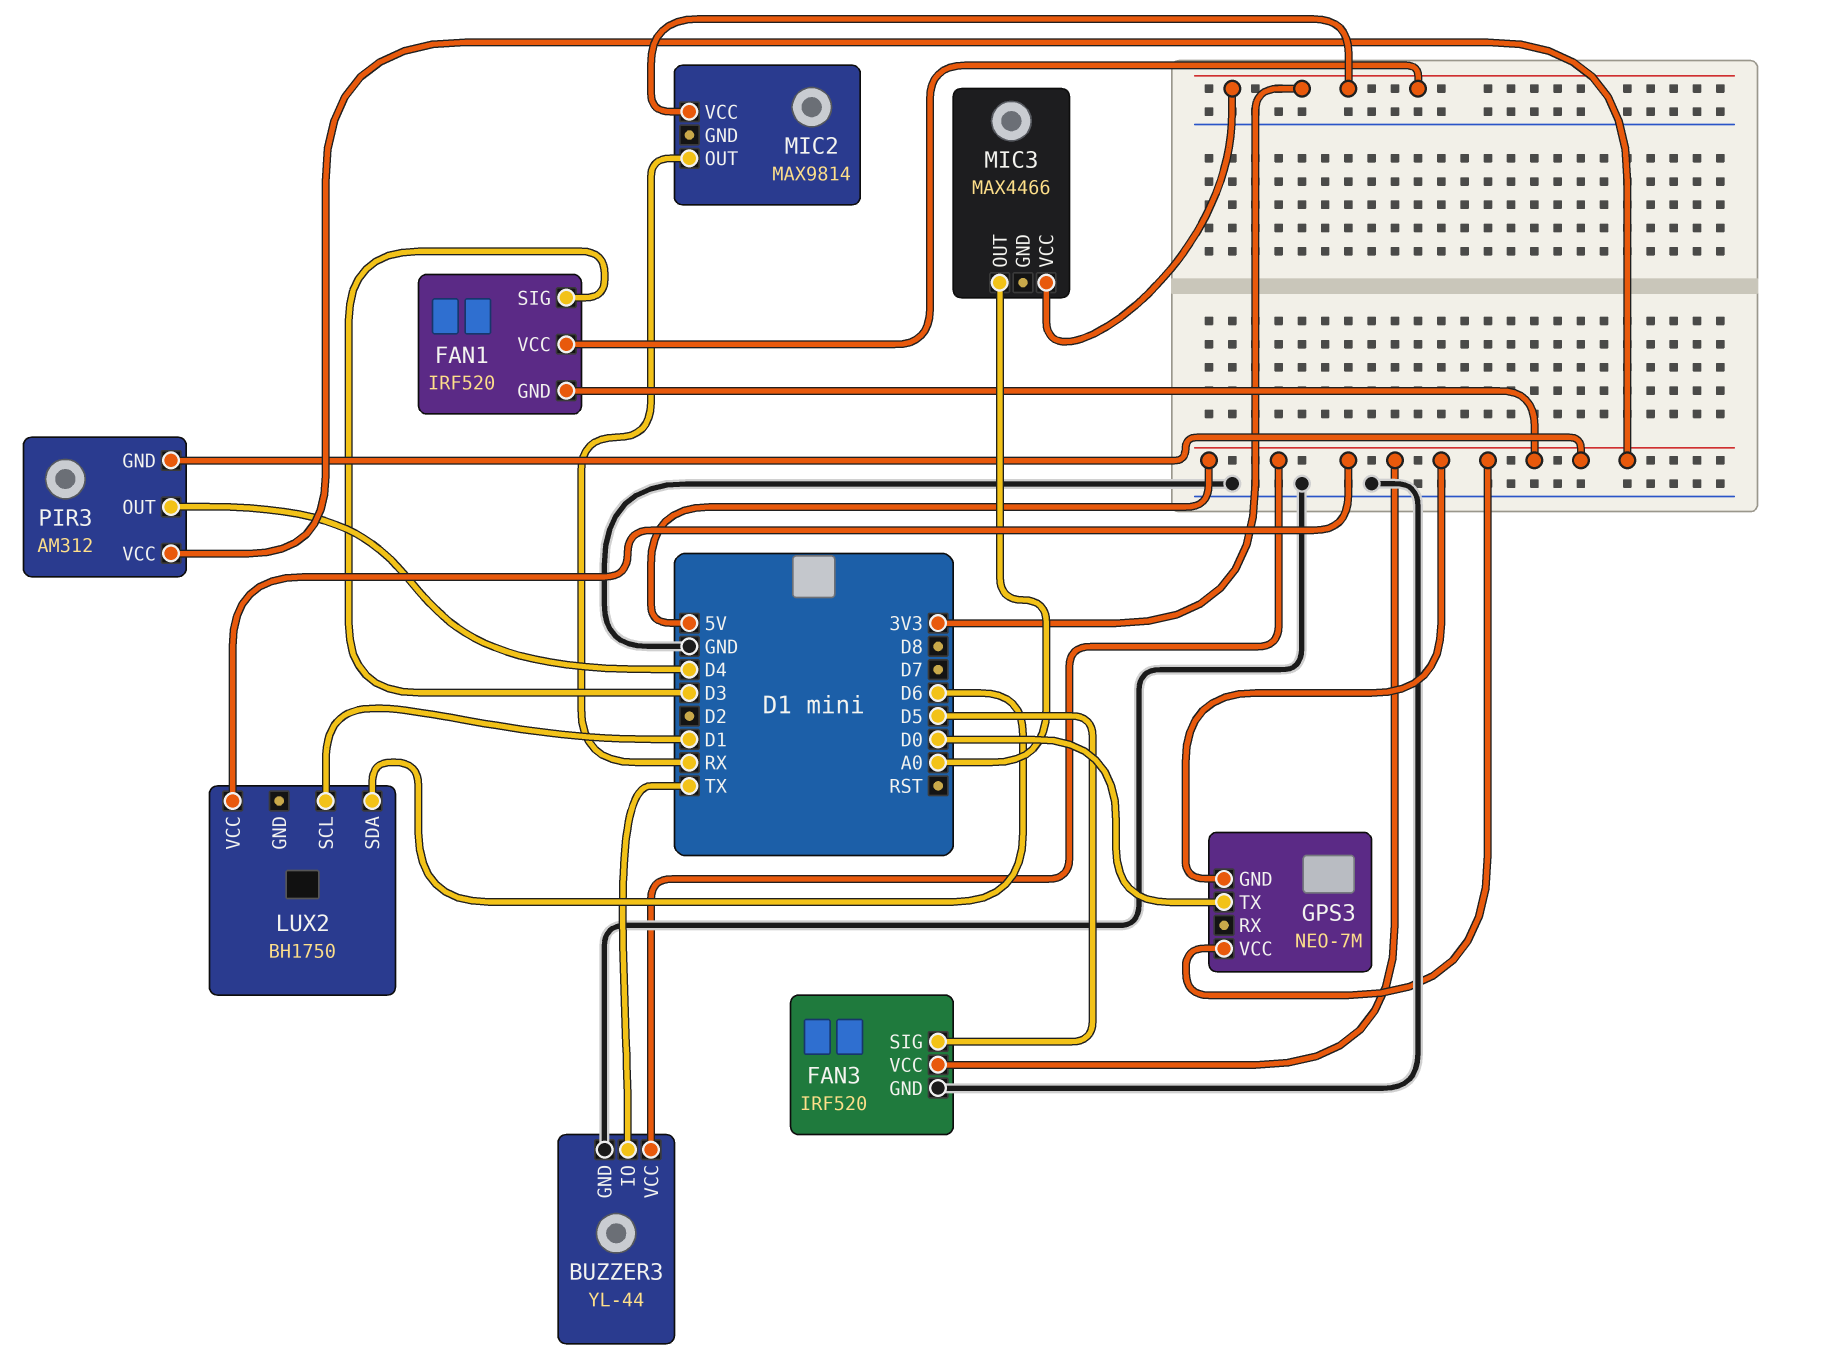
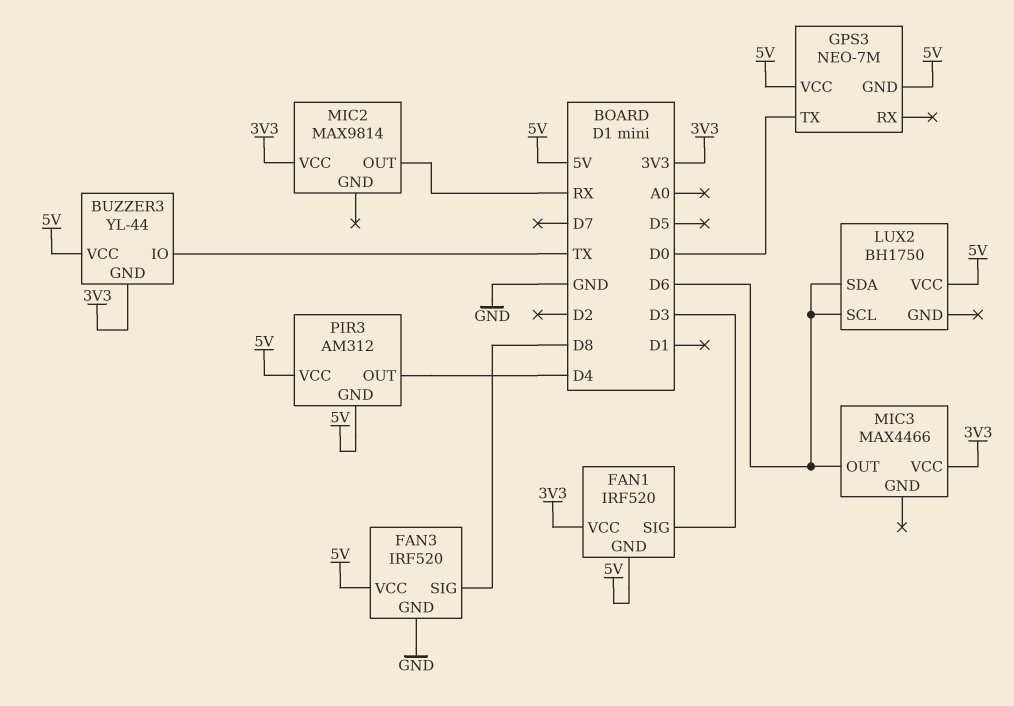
BUZZER3 pin GND: GND -> 3V3
FAN3 pin SIG: D5 -> D8
LUX2 pin SCL: D1 -> D6
MIC3 pin OUT: A0 -> D6

